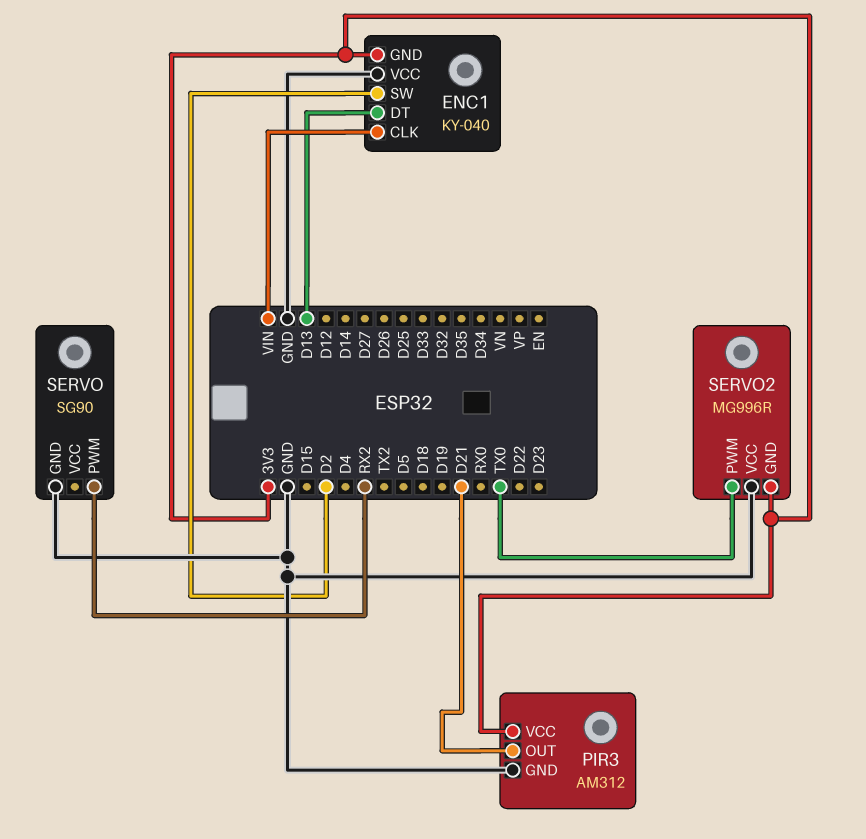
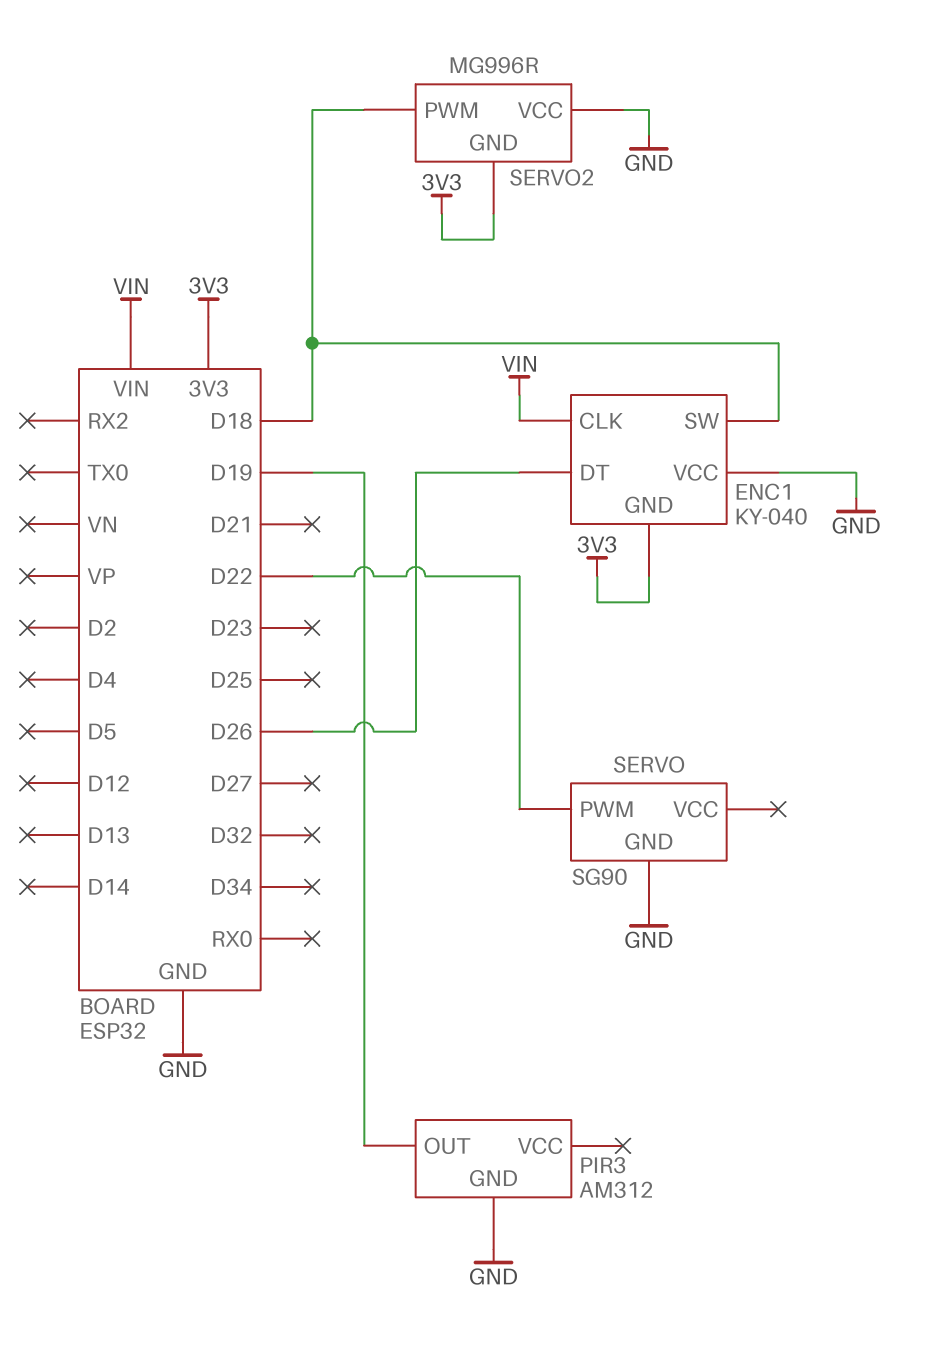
ENC1 pin DT: D13 -> D26
ENC1 pin SW: D2 -> D18
PIR3 pin OUT: D21 -> D19
PIR3 pin VCC: 3V3 -> none
SERVO pin PWM: RX2 -> D22
SERVO2 pin PWM: TX0 -> D18

